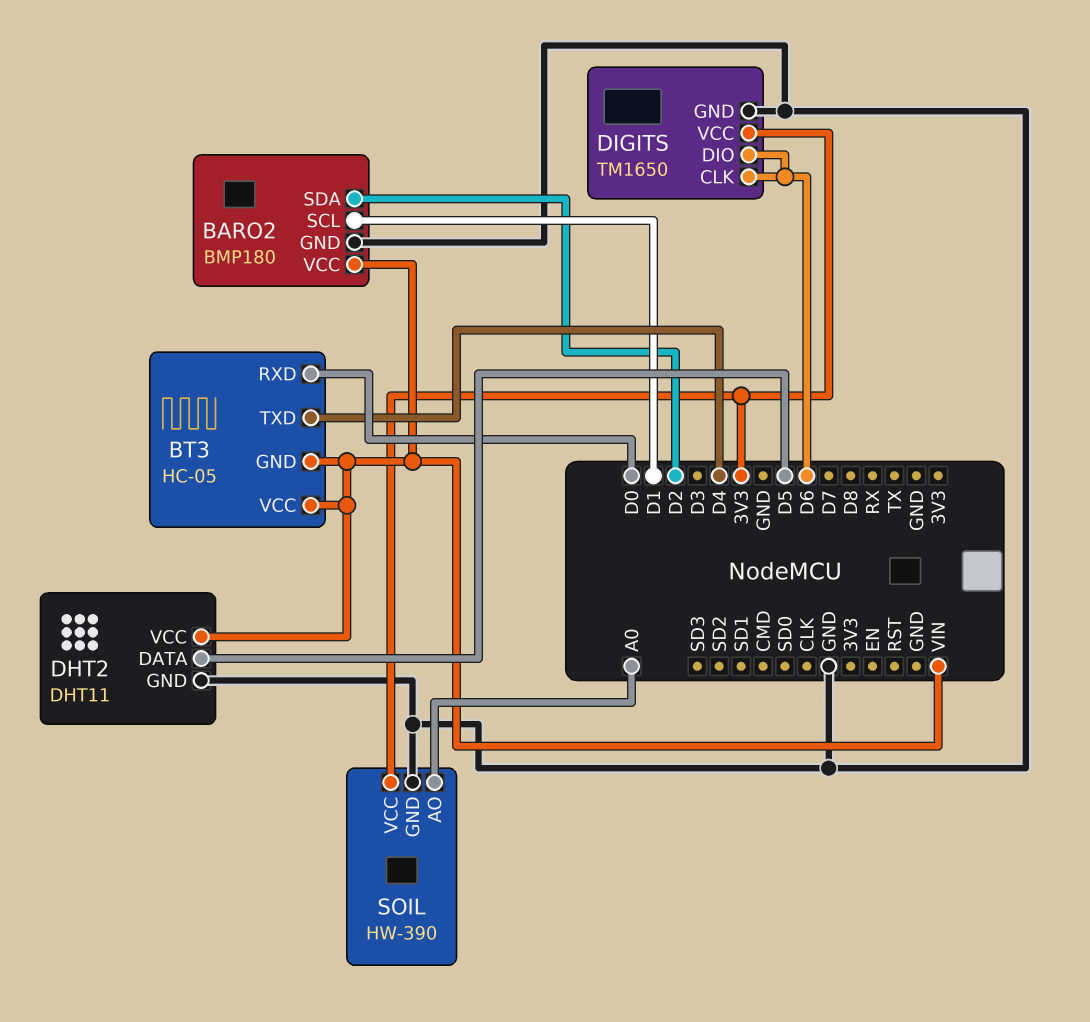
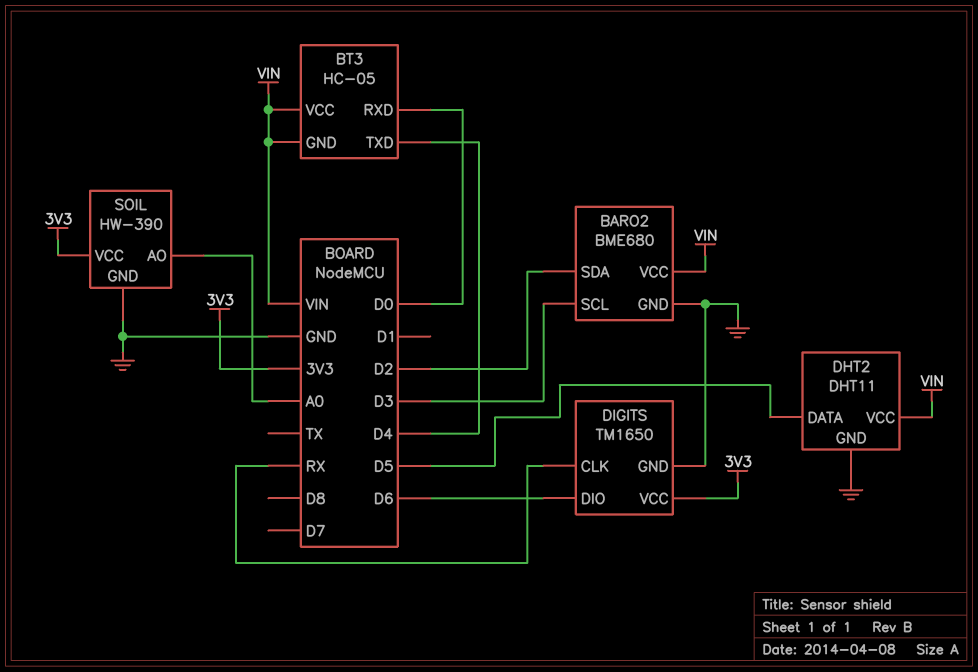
BARO2: BMP180 -> BME680
BARO2 pin SCL: D1 -> D3
DIGITS pin CLK: D6 -> RX

